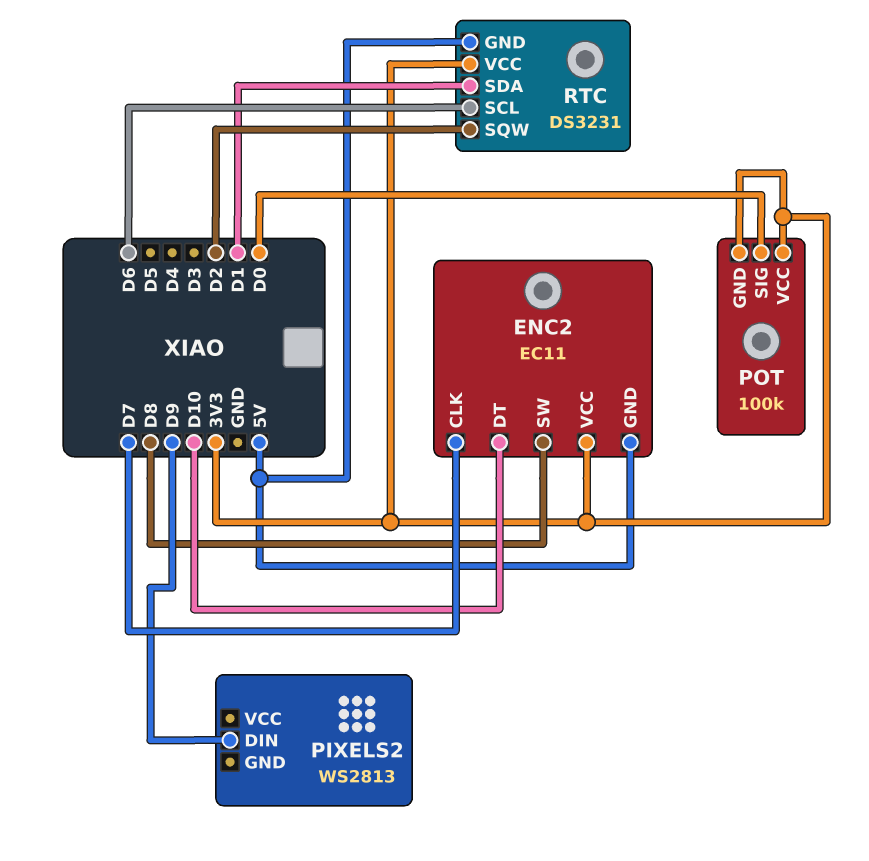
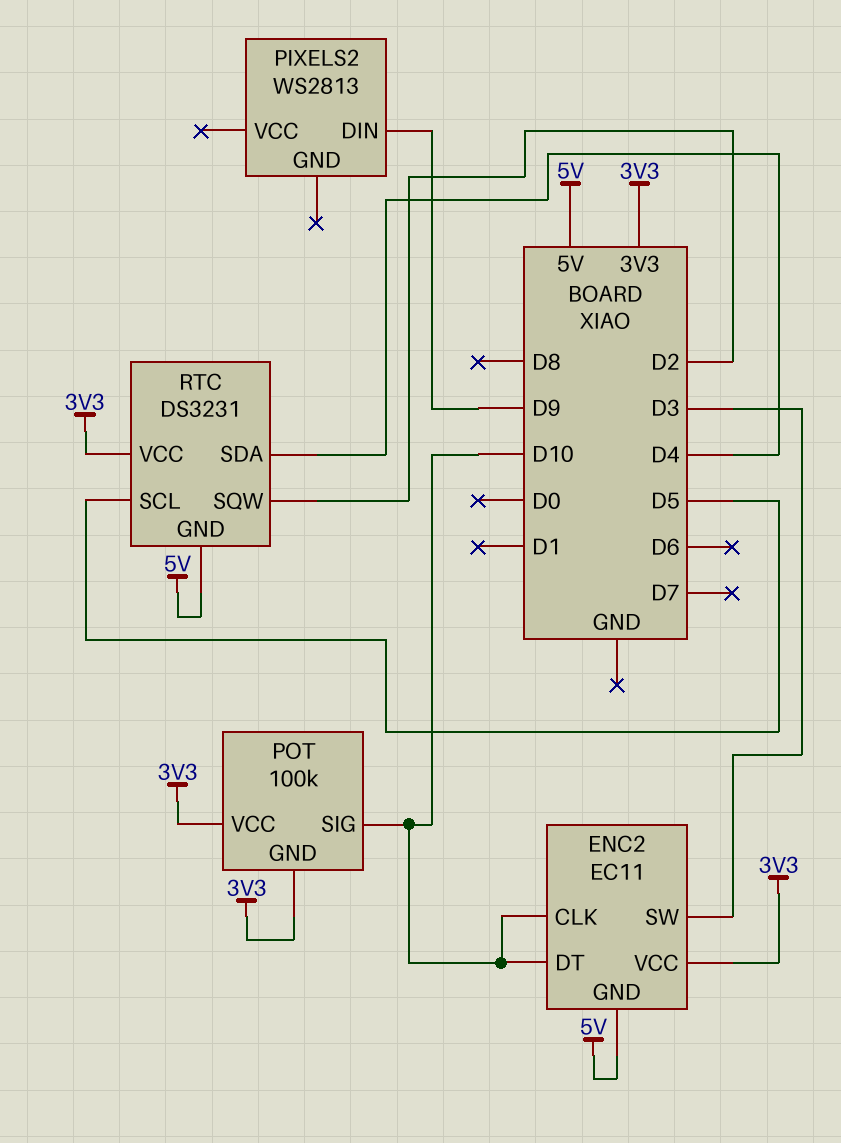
ENC2 pin CLK: D7 -> D10
ENC2 pin SW: D8 -> D3
POT pin SIG: D0 -> D10
RTC pin SCL: D6 -> D5
RTC pin SDA: D1 -> D4

